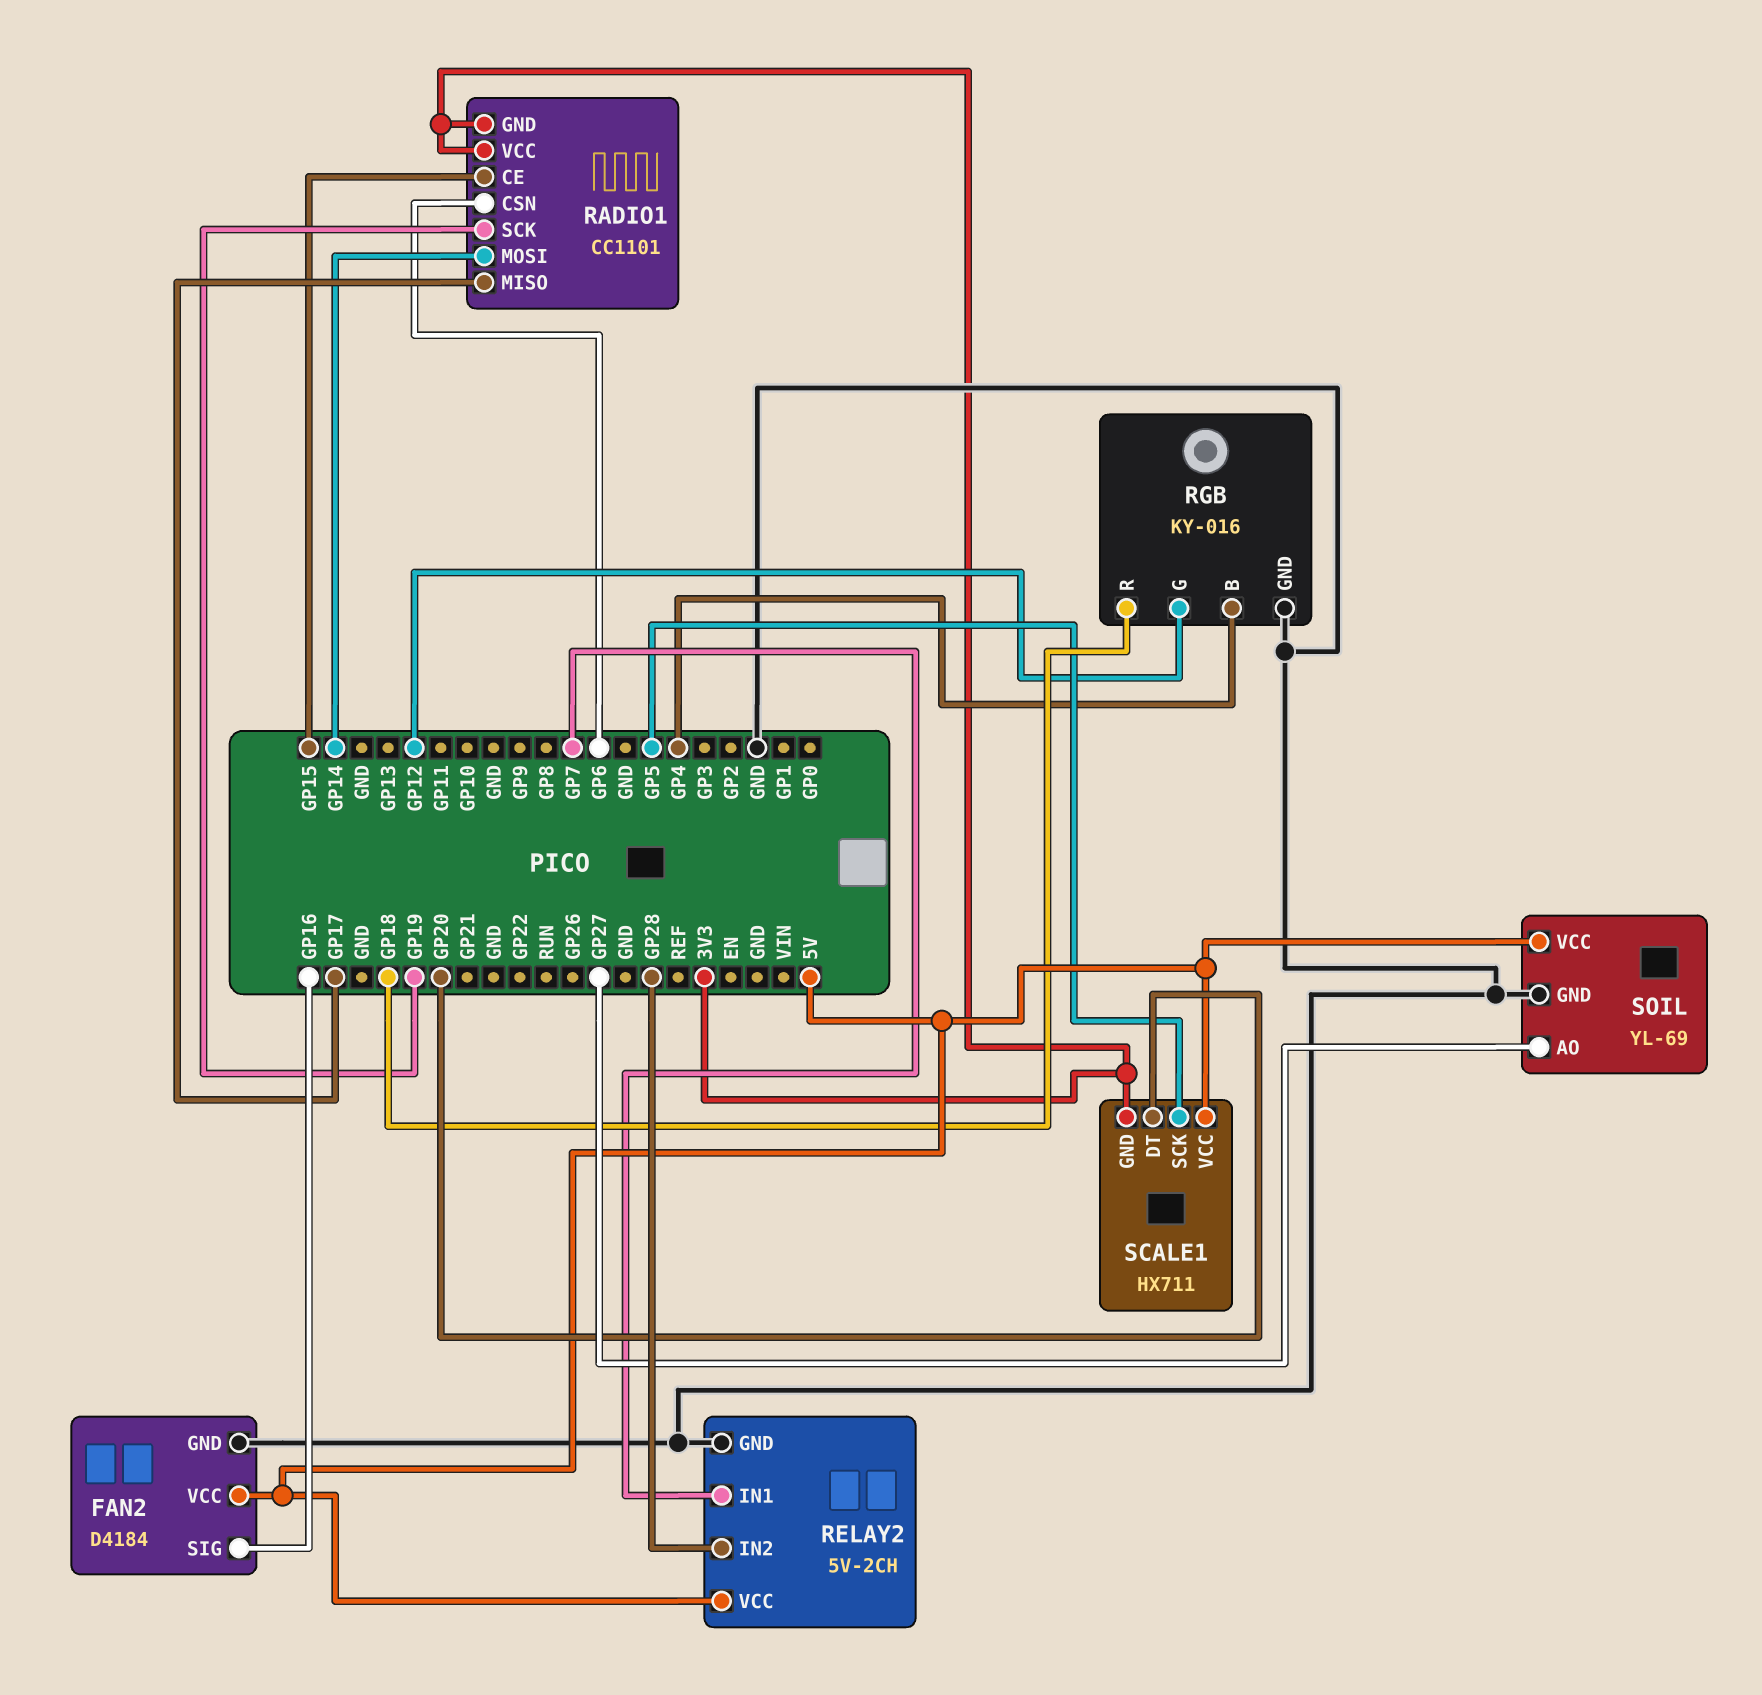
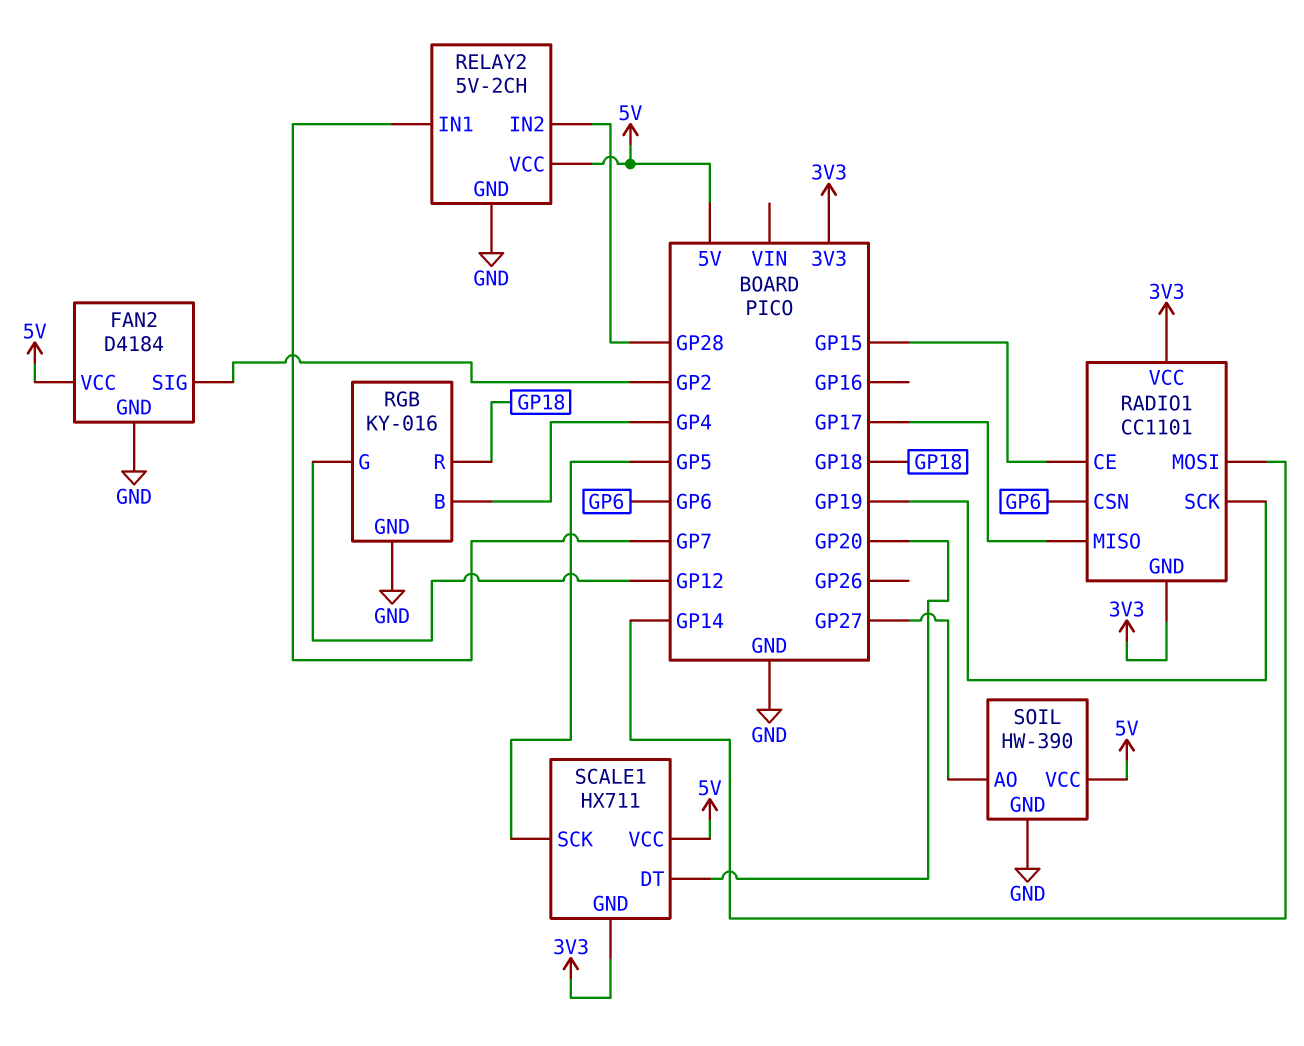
FAN2 pin SIG: GP16 -> GP2
SOIL: YL-69 -> HW-390

